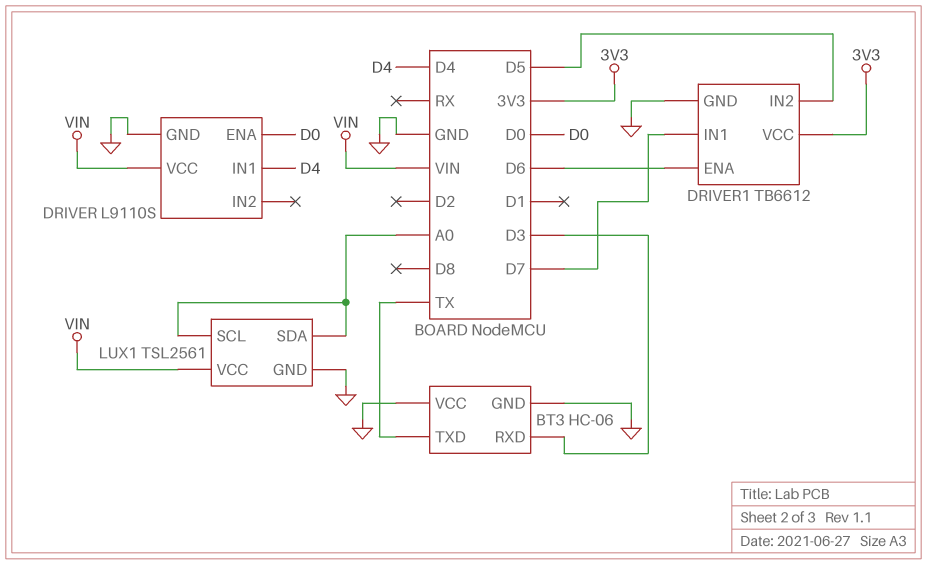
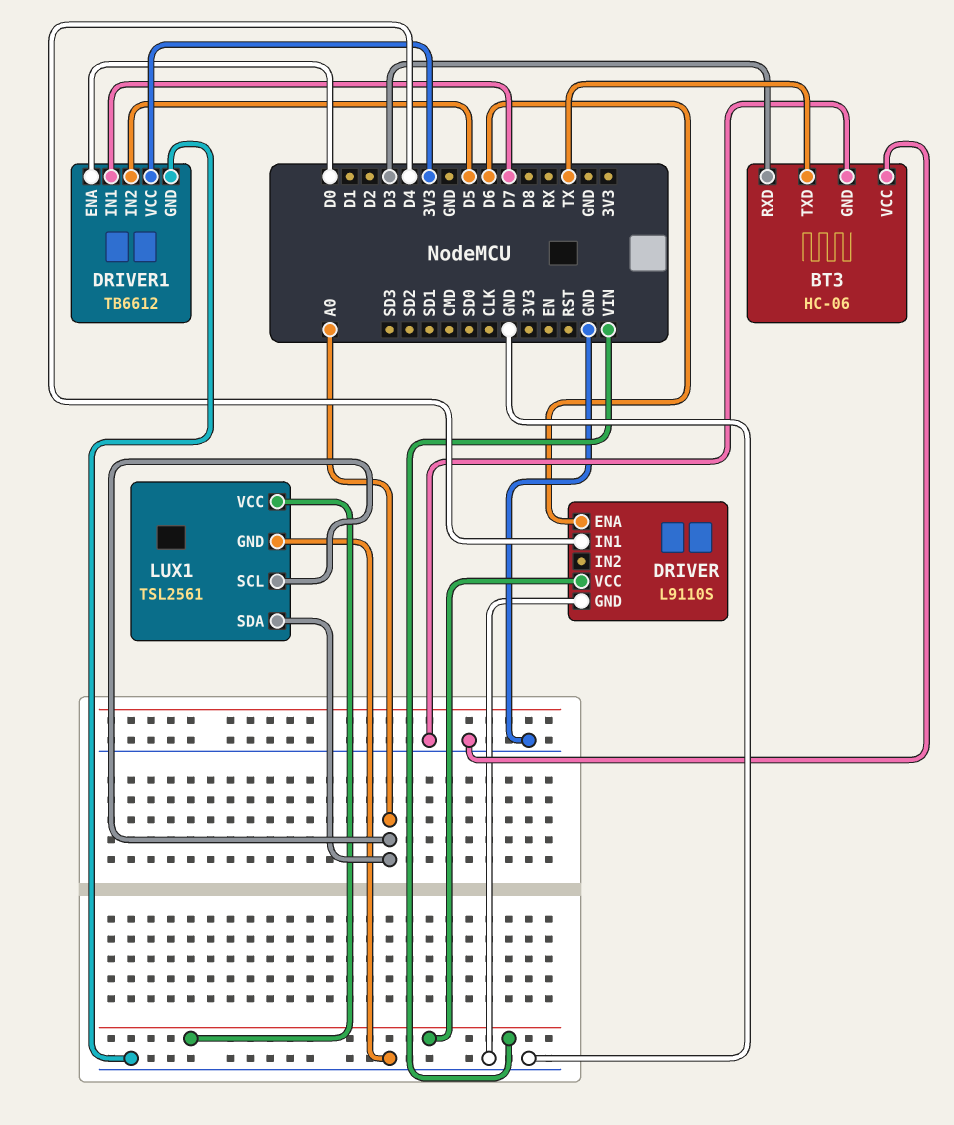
DRIVER pin ENA: D0 -> D6
DRIVER1 pin ENA: D6 -> D0

